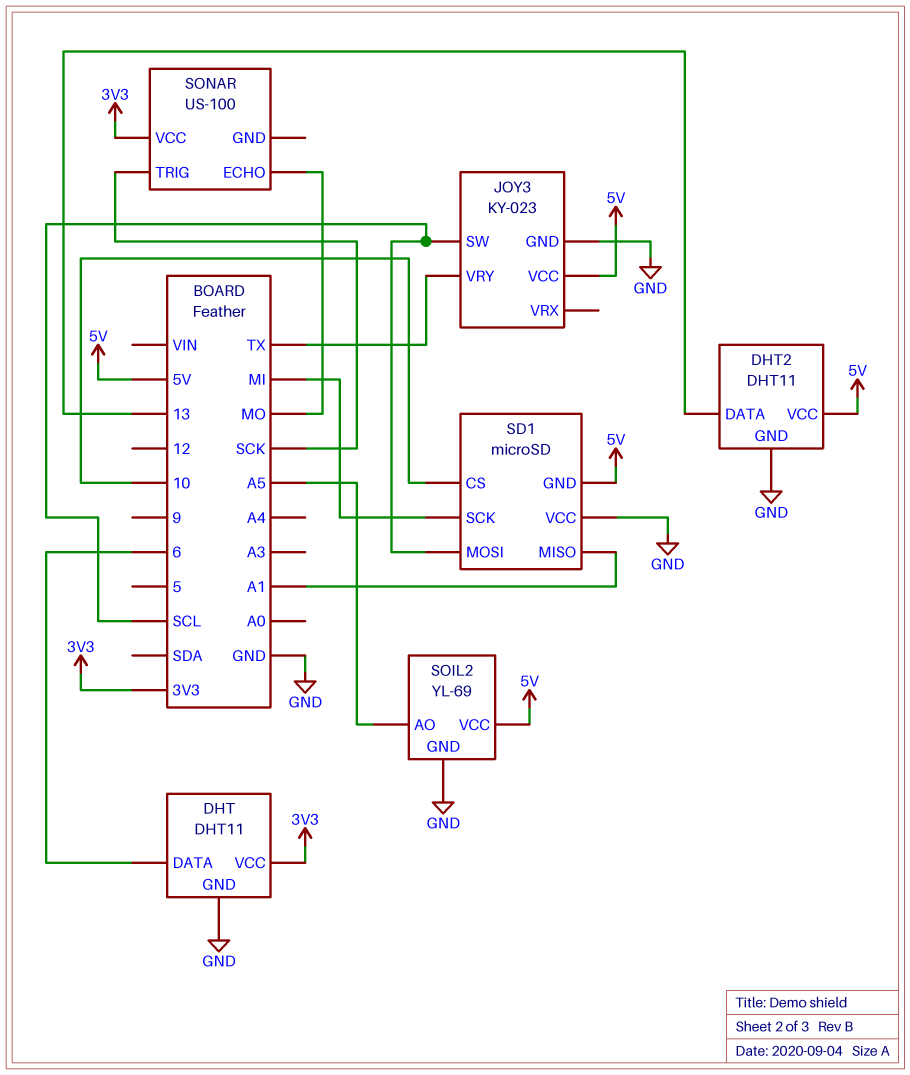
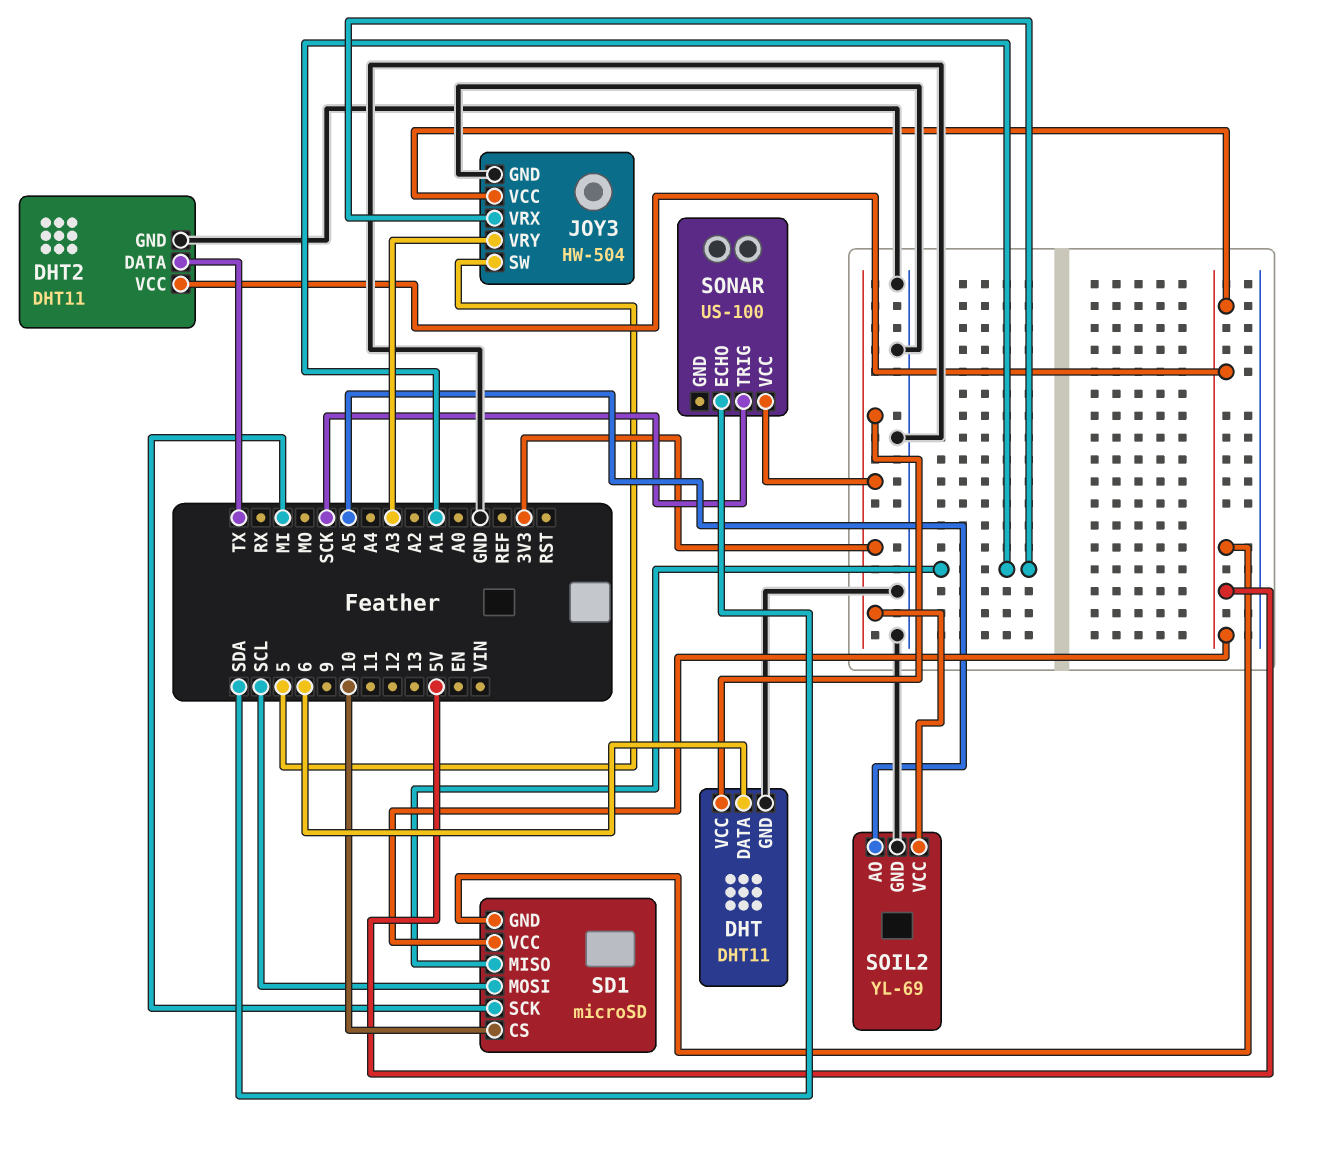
DHT2 pin DATA: 13 -> TX
JOY3: KY-023 -> HW-504
JOY3 pin SW: SCL -> 5
JOY3 pin VRX: none -> A1
JOY3 pin VRY: TX -> A3
SD1 pin VCC: GND -> 5V
SOIL2 pin VCC: 5V -> 3V3
SONAR pin ECHO: MO -> SDA

